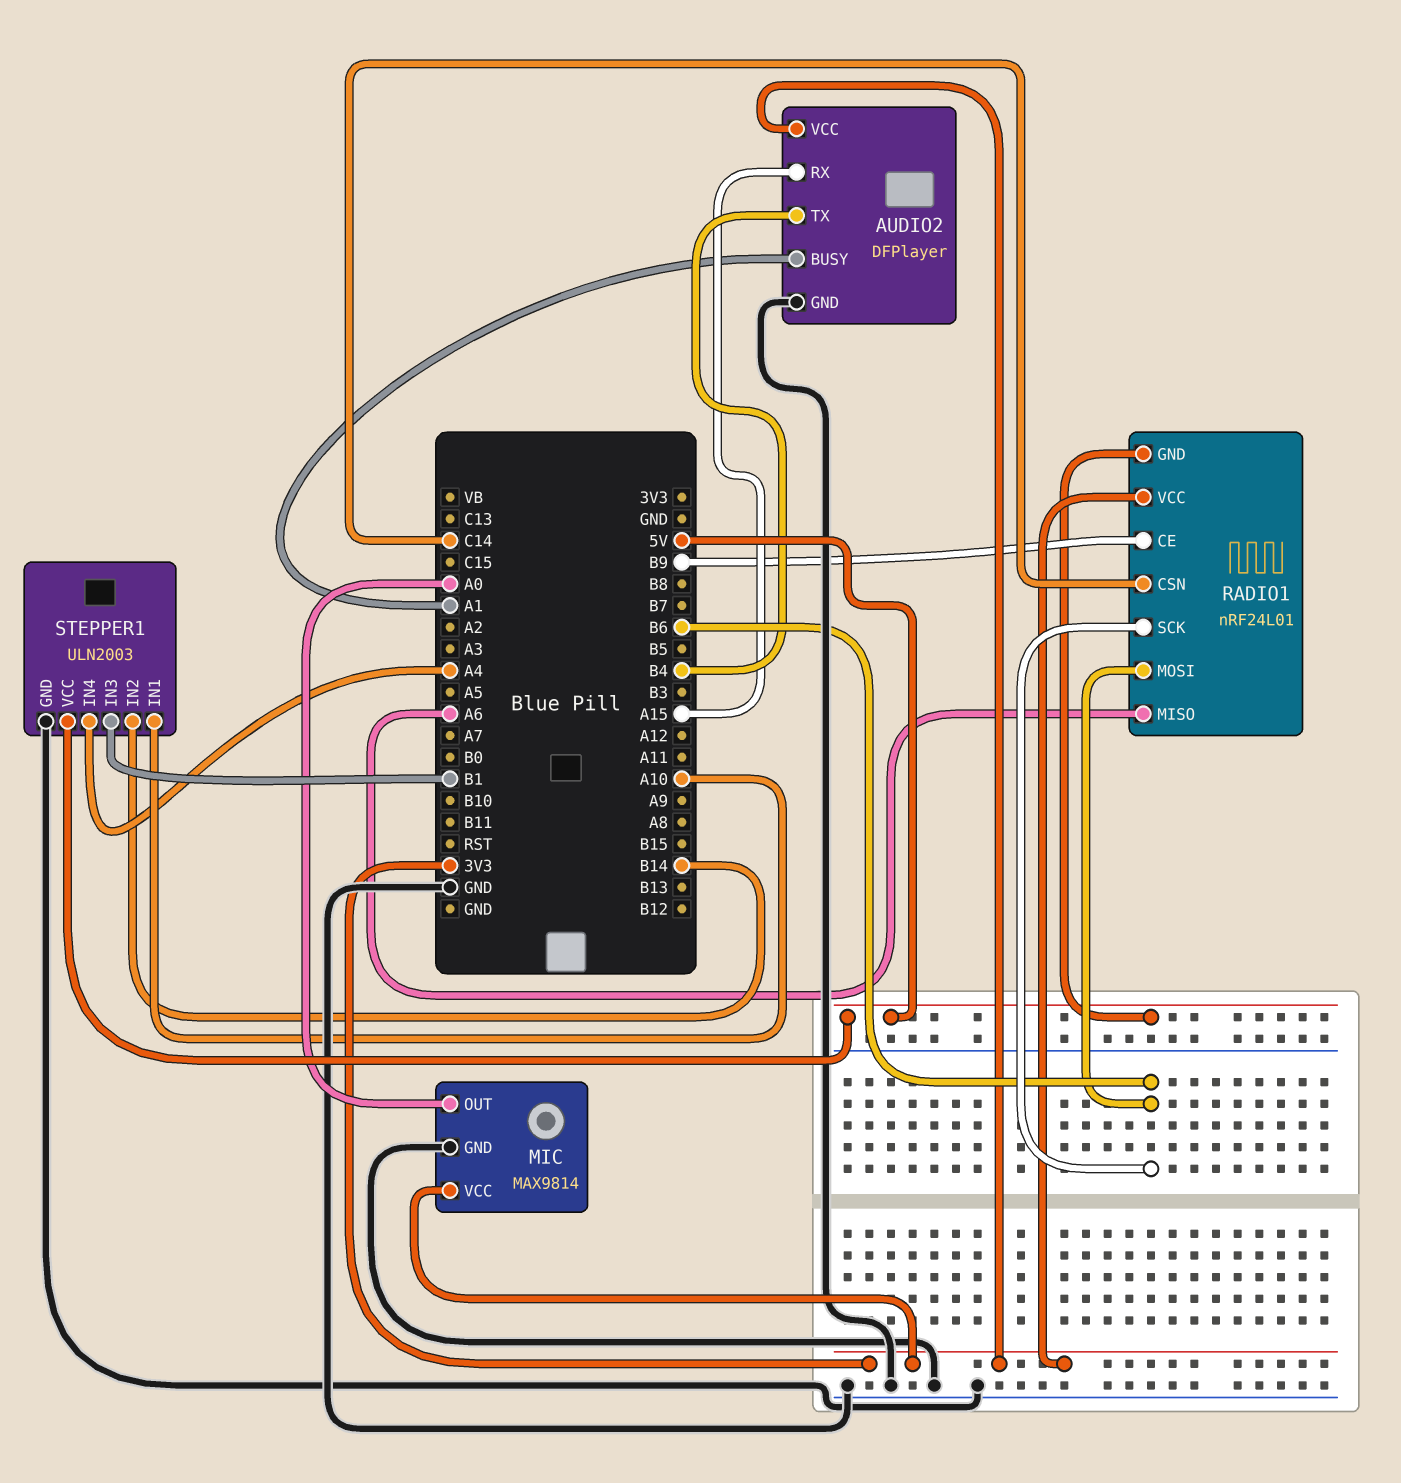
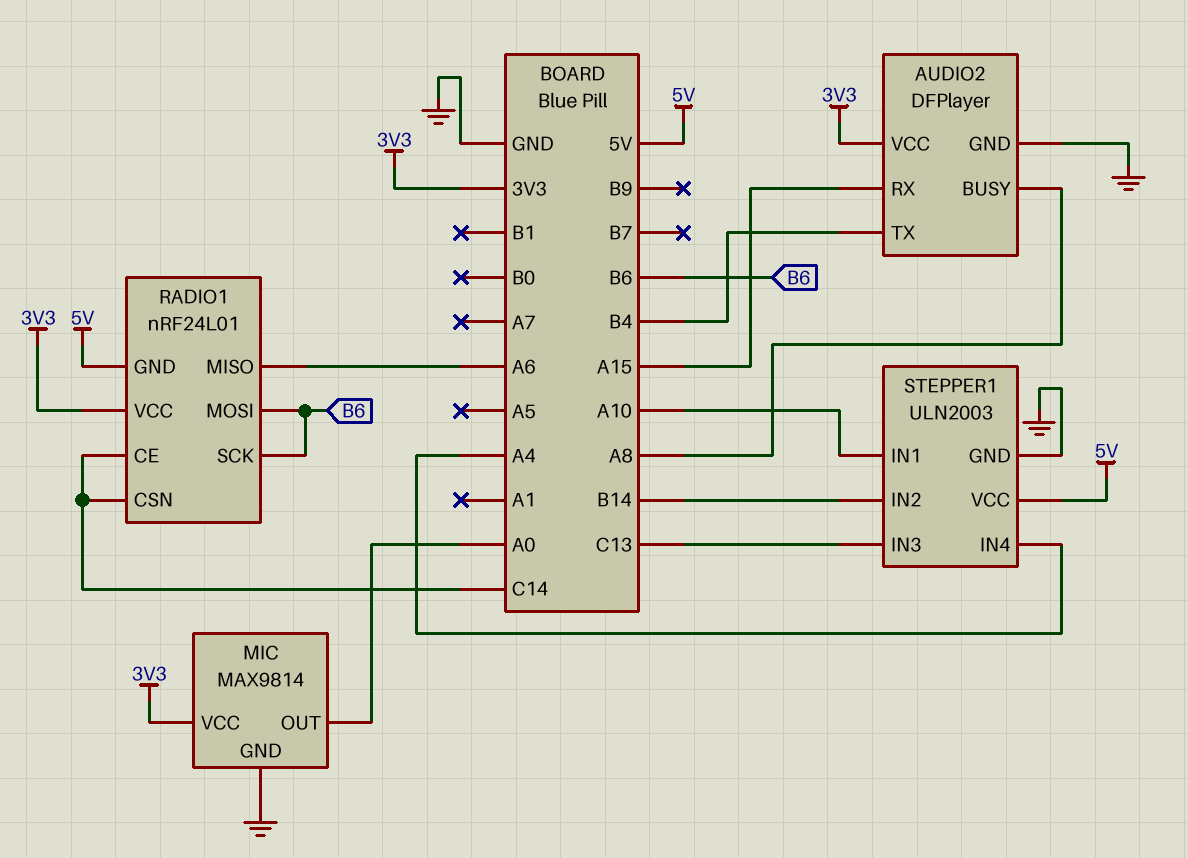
AUDIO2 pin BUSY: A1 -> A8
RADIO1 pin CE: B9 -> C14
STEPPER1 pin IN3: B1 -> C13

